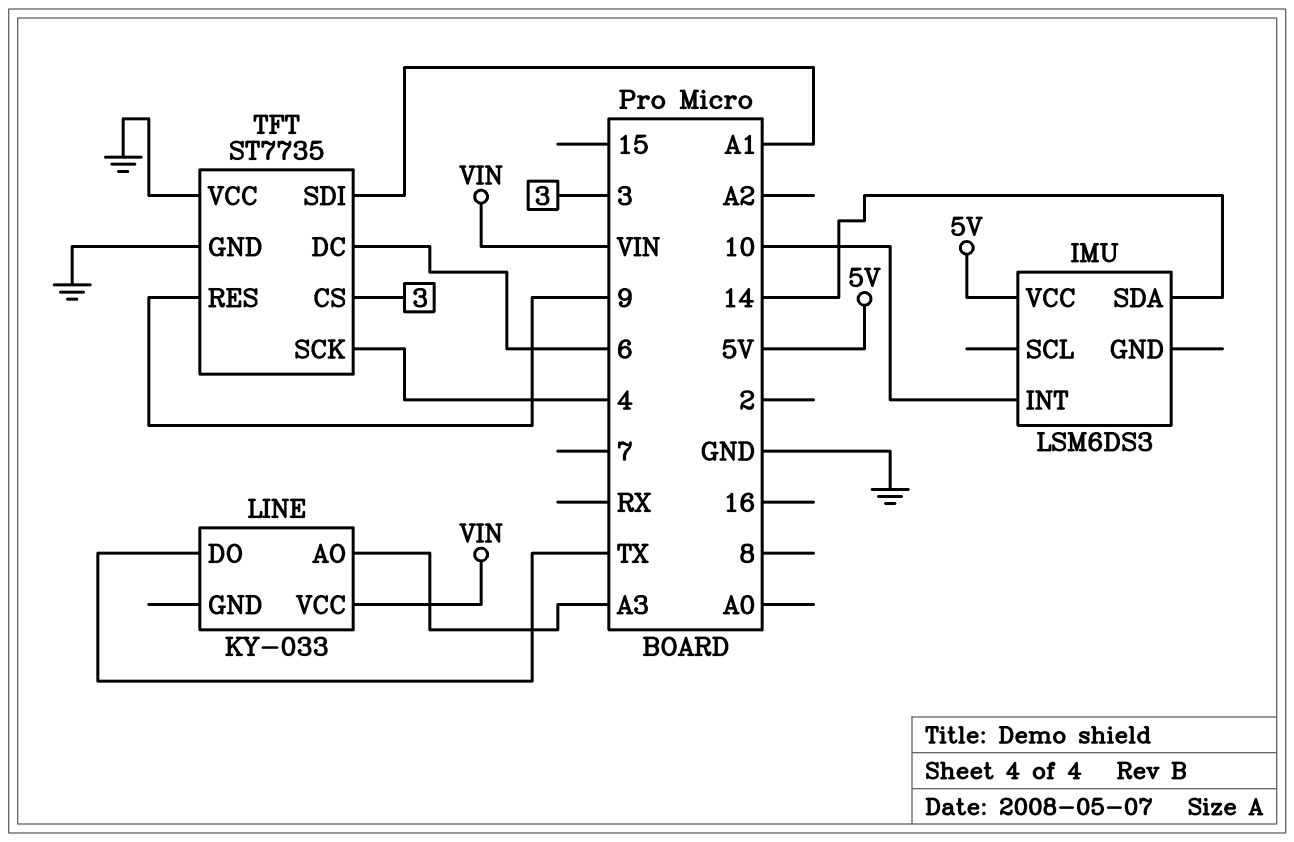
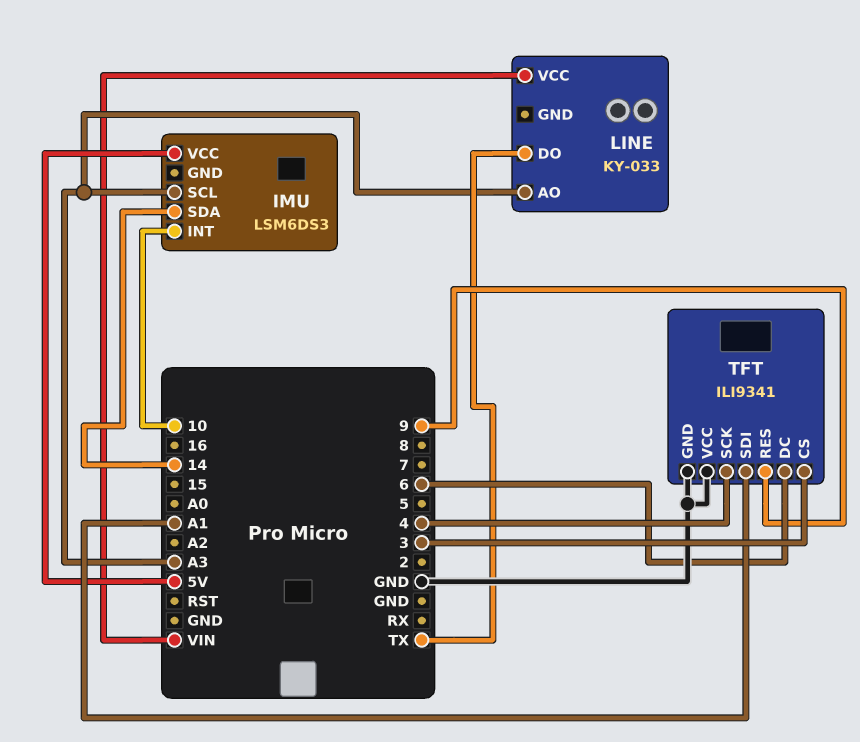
IMU pin SCL: none -> A3
TFT: ST7735 -> ILI9341

